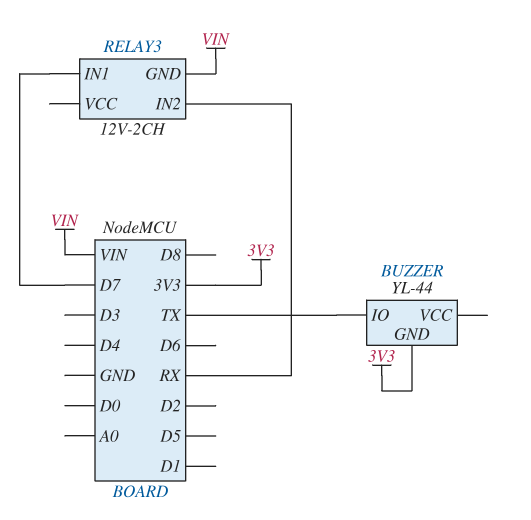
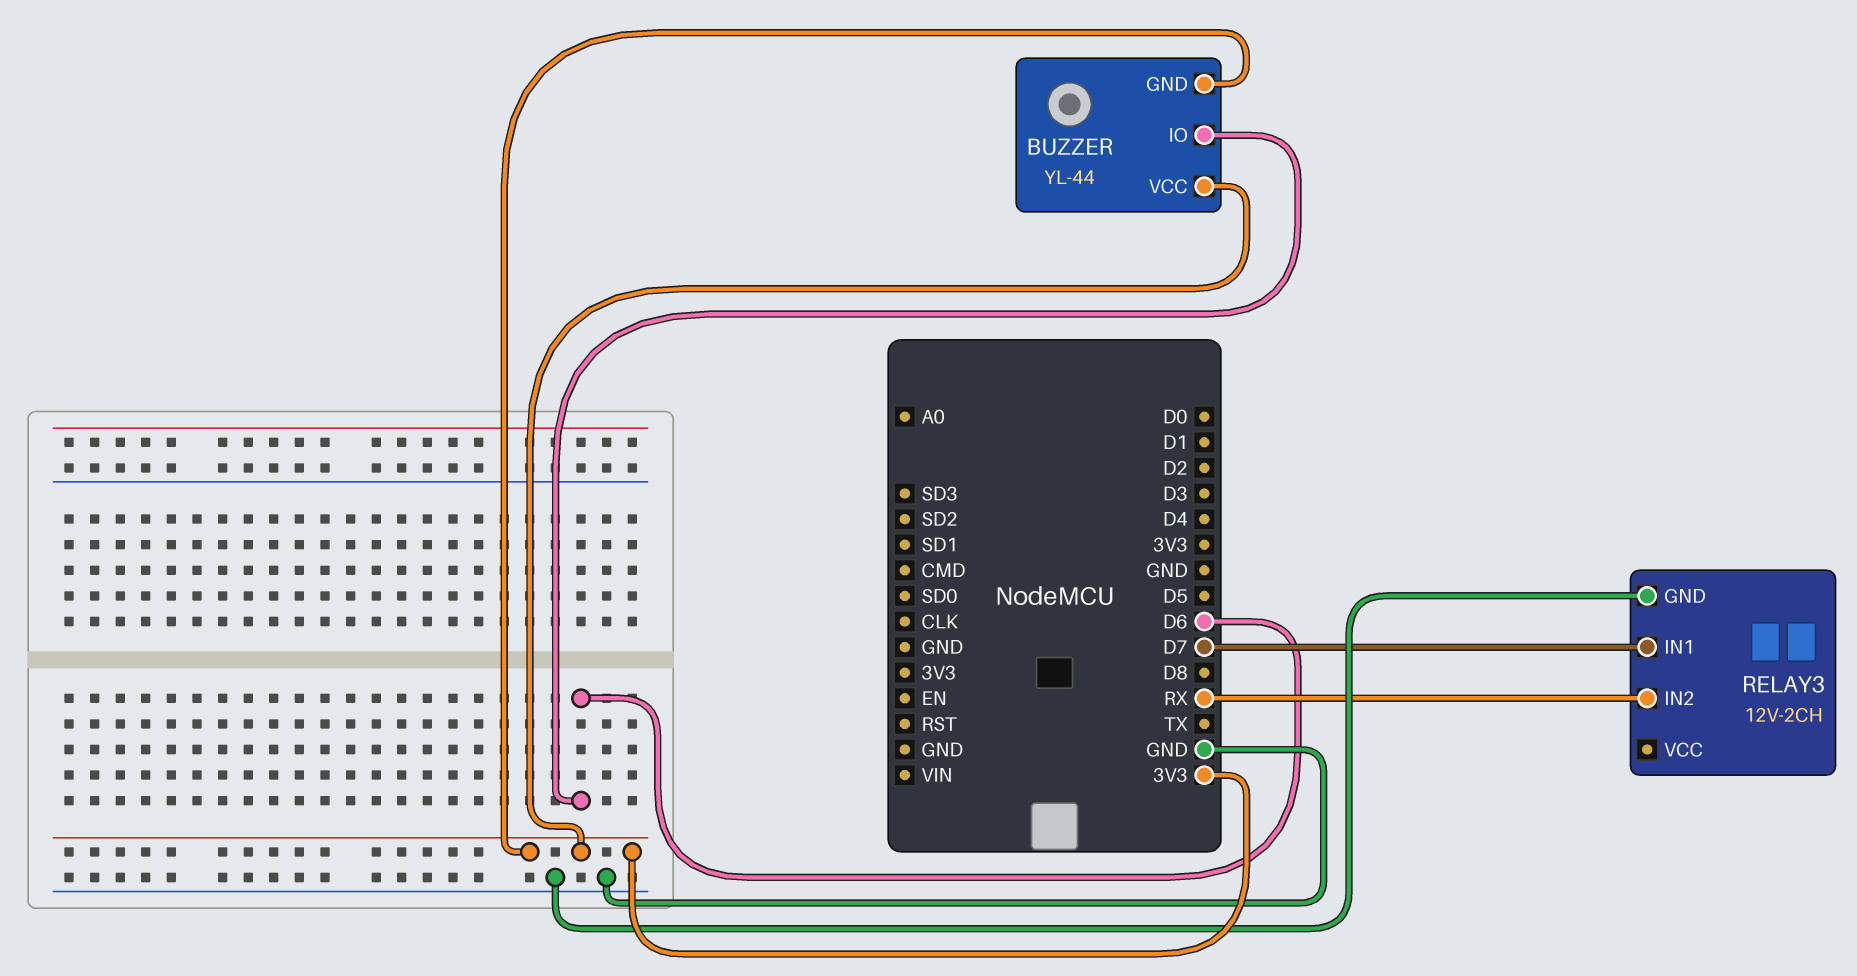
BUZZER pin IO: TX -> D6
BUZZER pin VCC: none -> 3V3
RELAY3 pin GND: VIN -> GND

